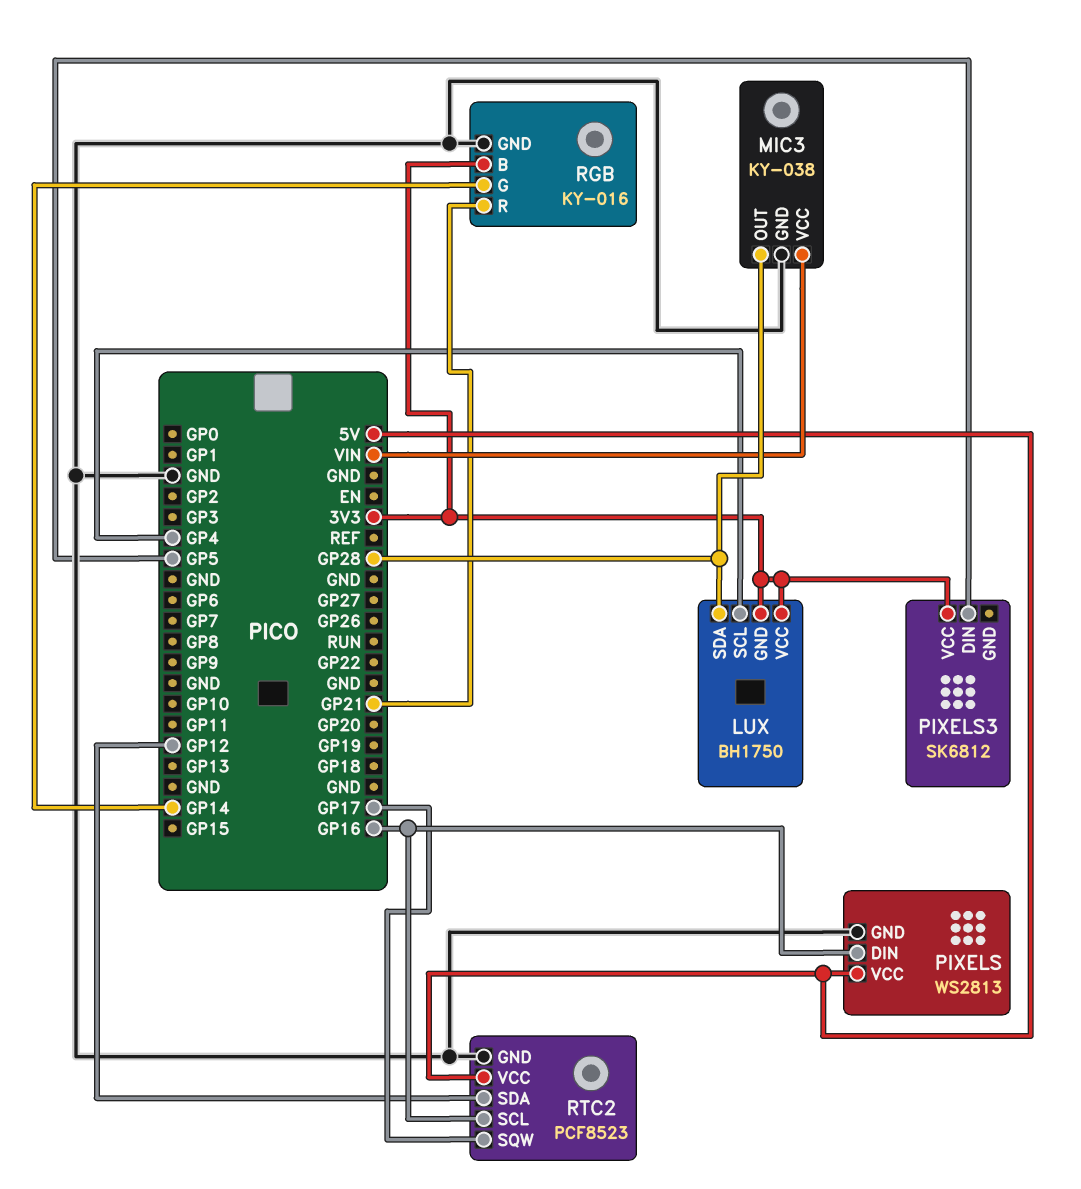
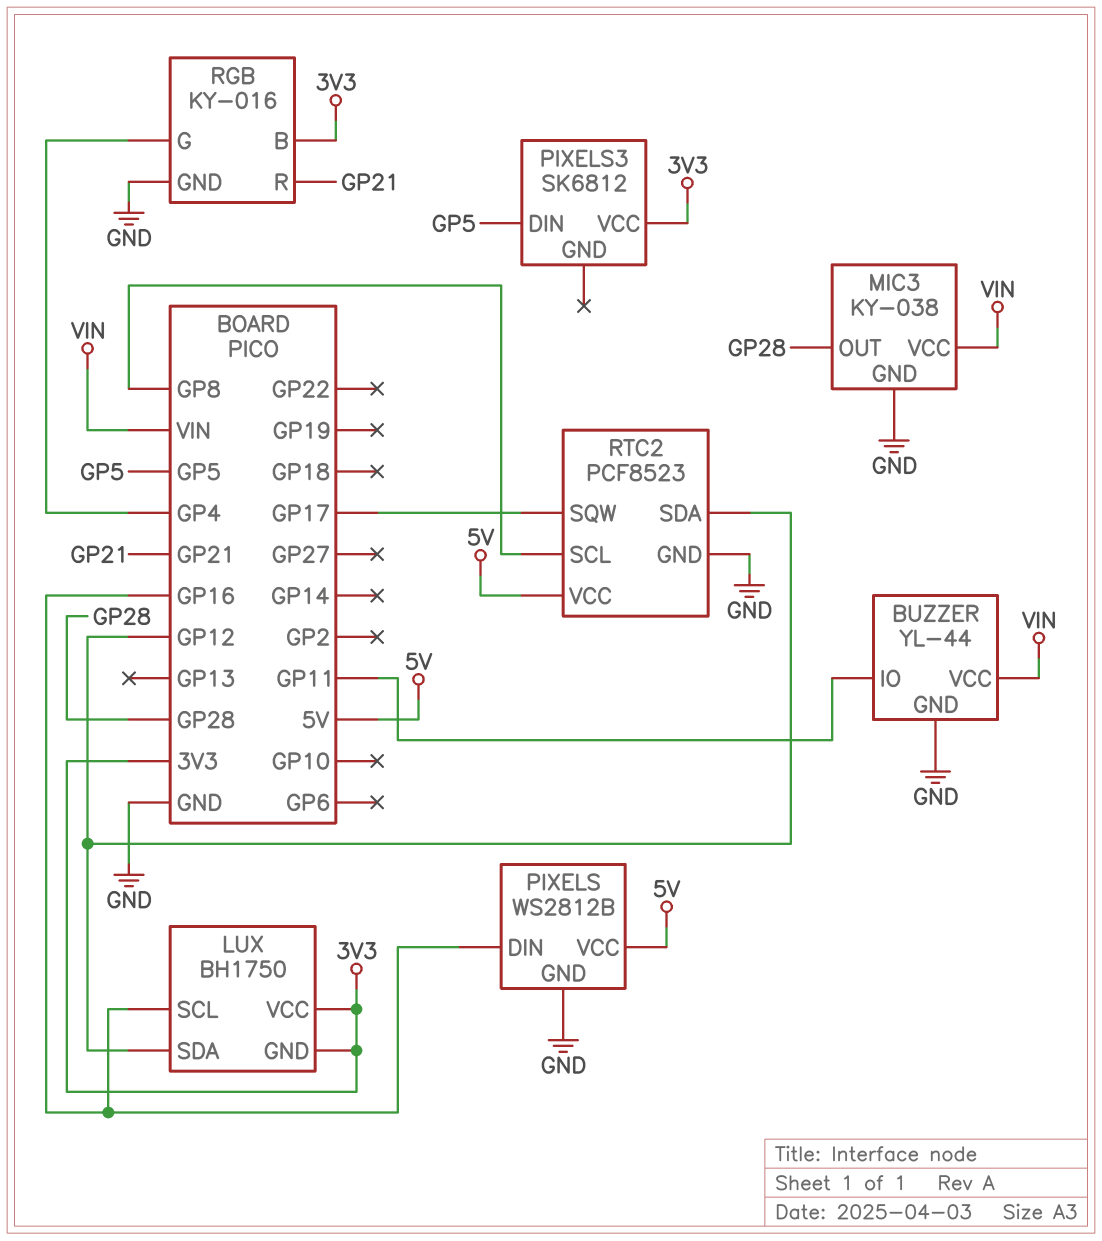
BUZZER: none -> YL-44
BUZZER pin GND: none -> GND
BUZZER pin IO: none -> GP11
BUZZER pin VCC: none -> VIN
LUX pin SCL: GP4 -> GP16
LUX pin SDA: GP28 -> GP12
PIXELS: WS2813 -> WS2812B
RGB pin G: GP14 -> GP4
RTC2 pin SCL: GP16 -> GP8

